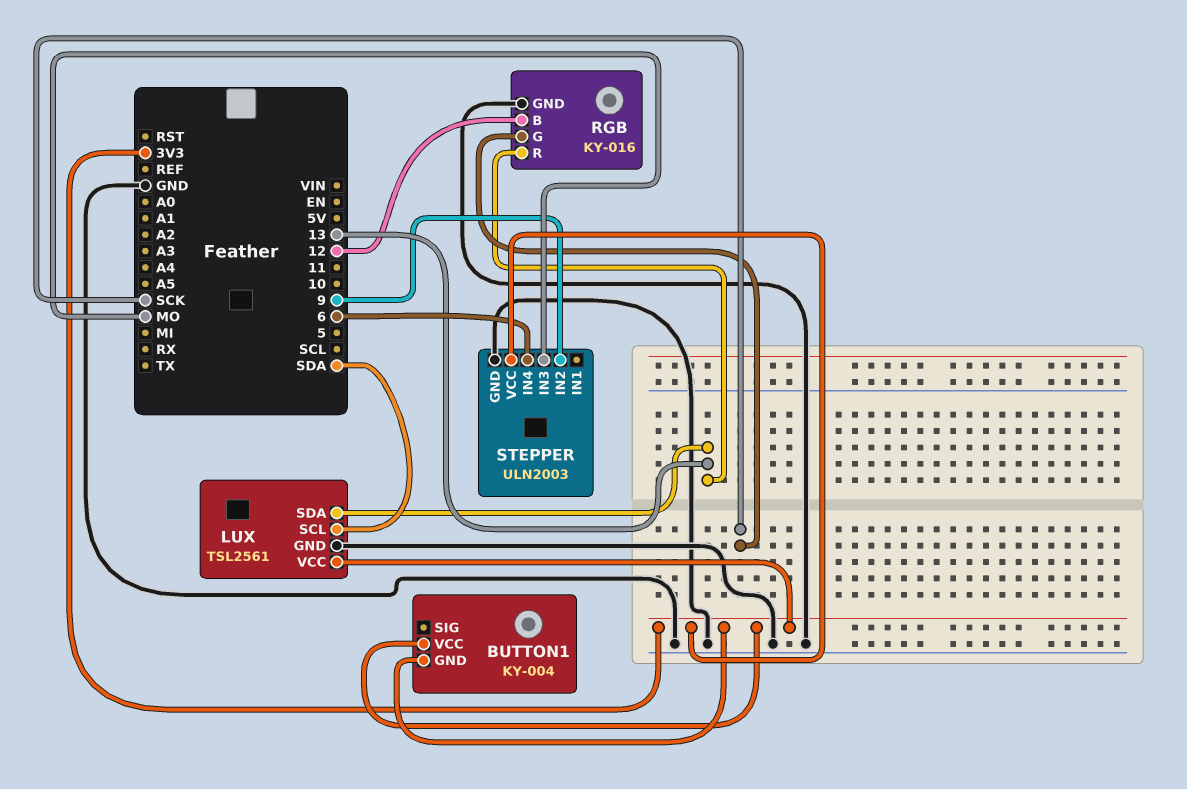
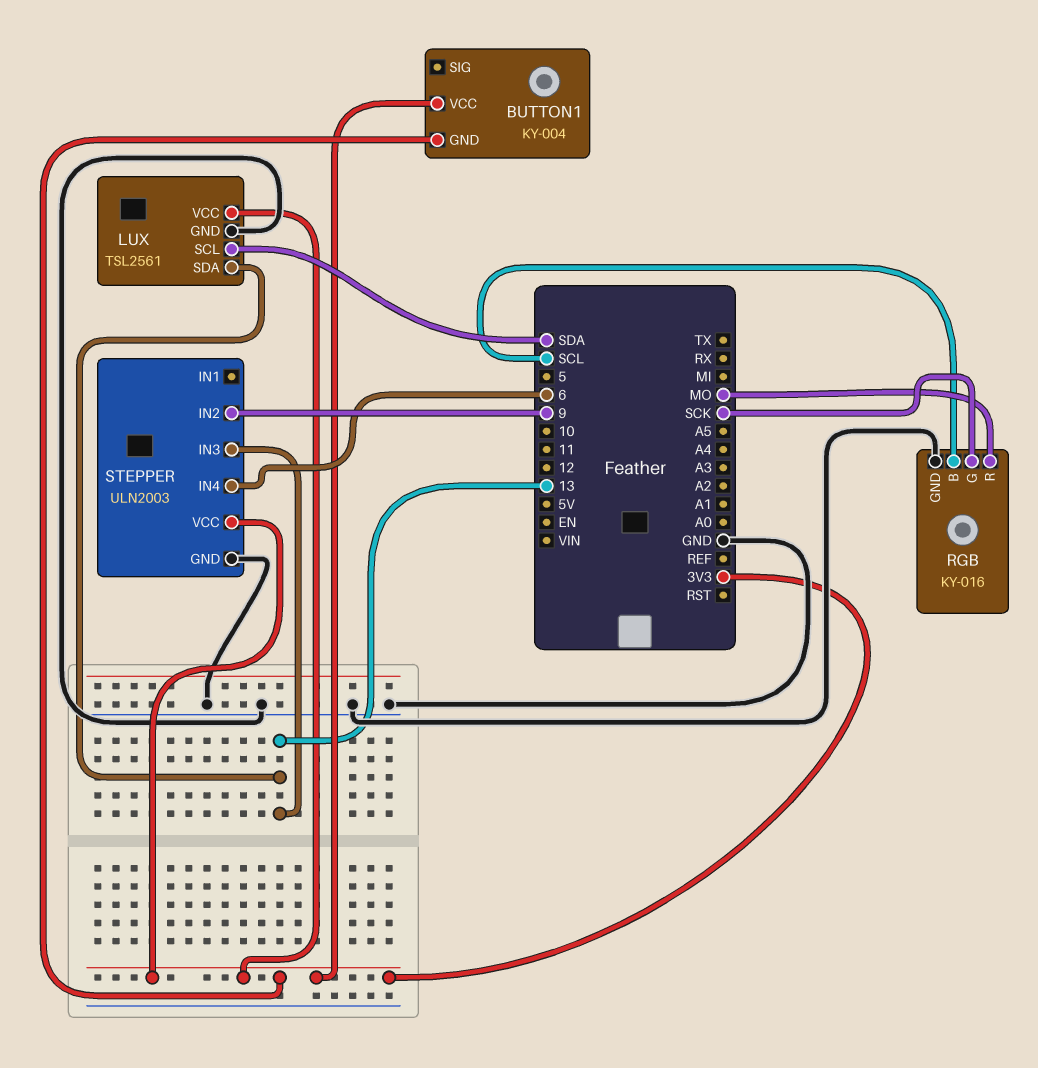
RGB pin B: 12 -> SCL
RGB pin R: 13 -> MO
STEPPER pin IN3: MO -> 13

